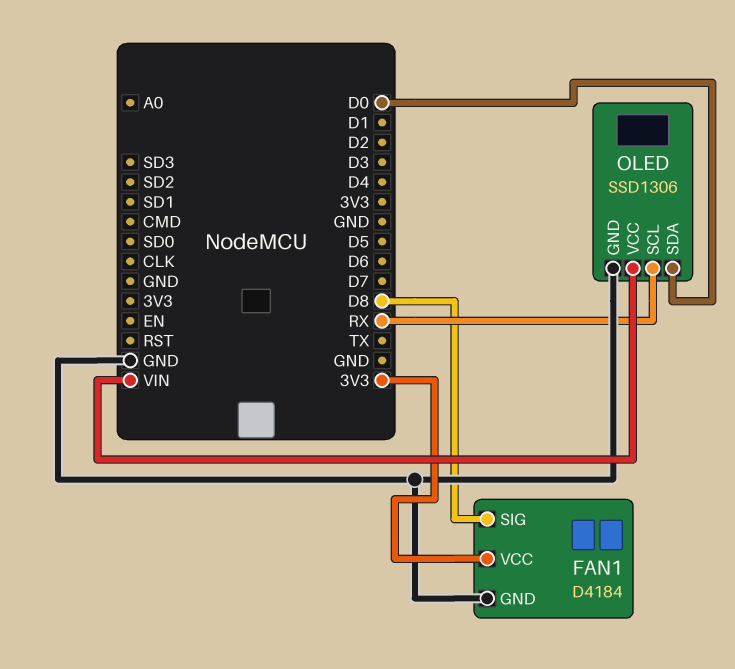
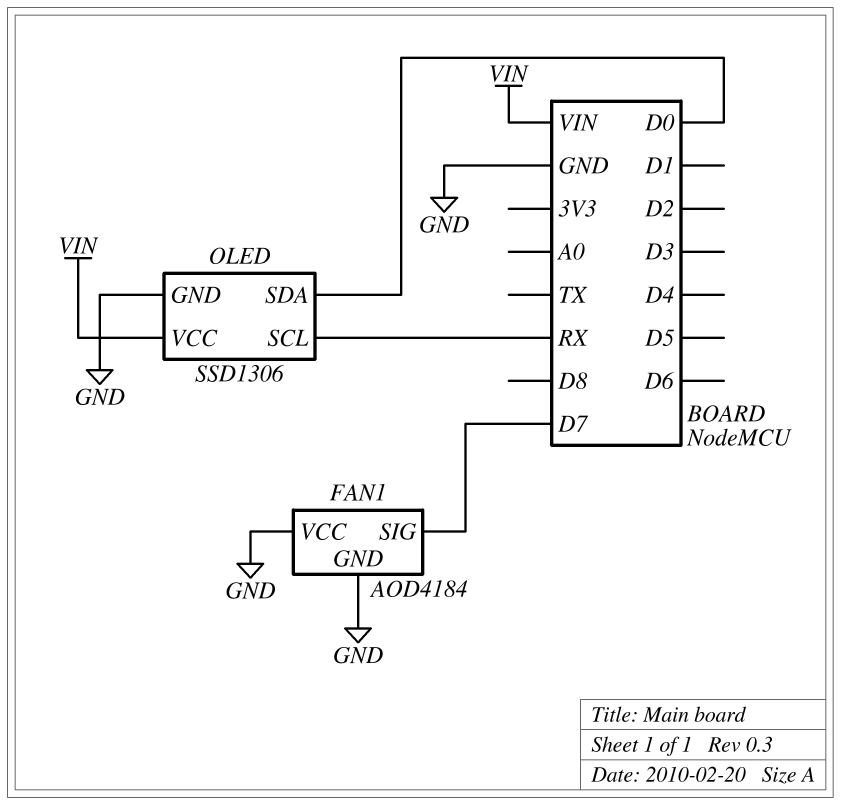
FAN1: D4184 -> AOD4184
FAN1 pin SIG: D8 -> D7
FAN1 pin VCC: 3V3 -> GND

